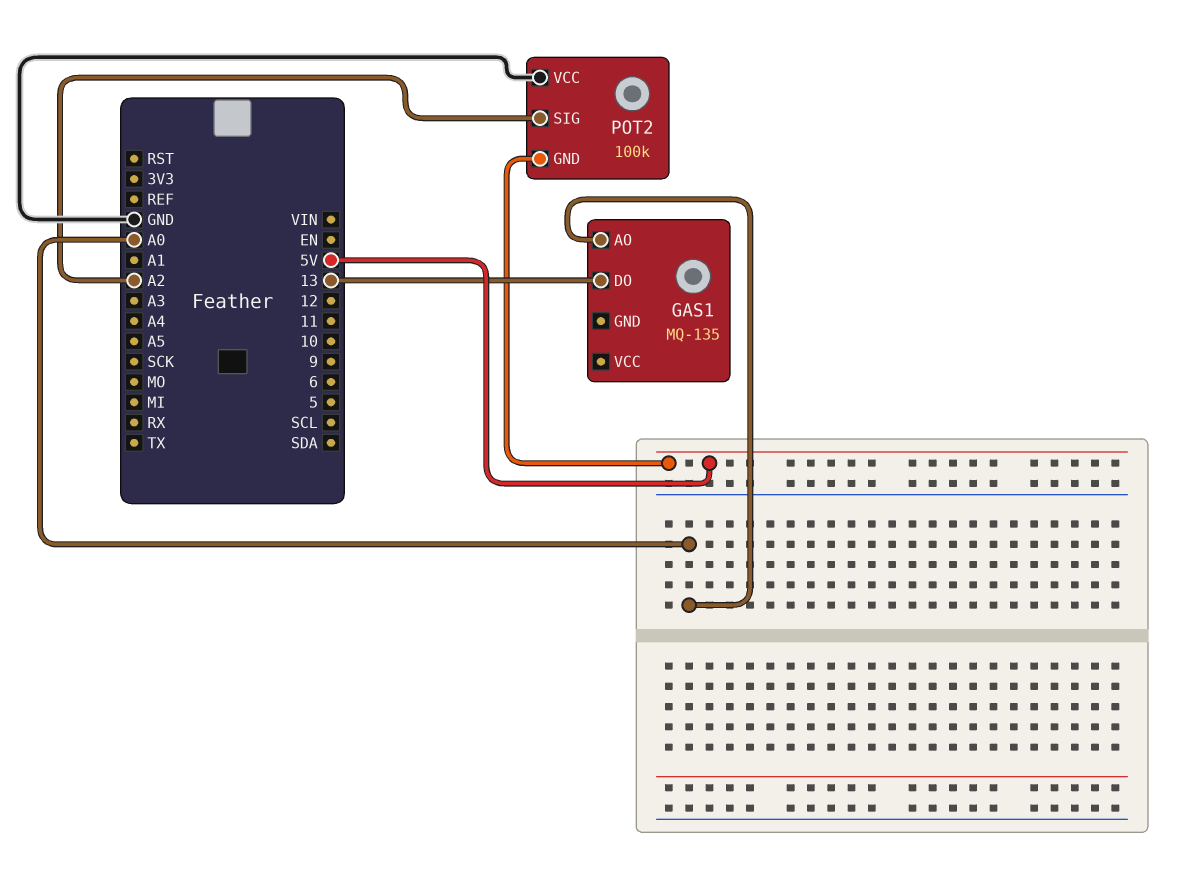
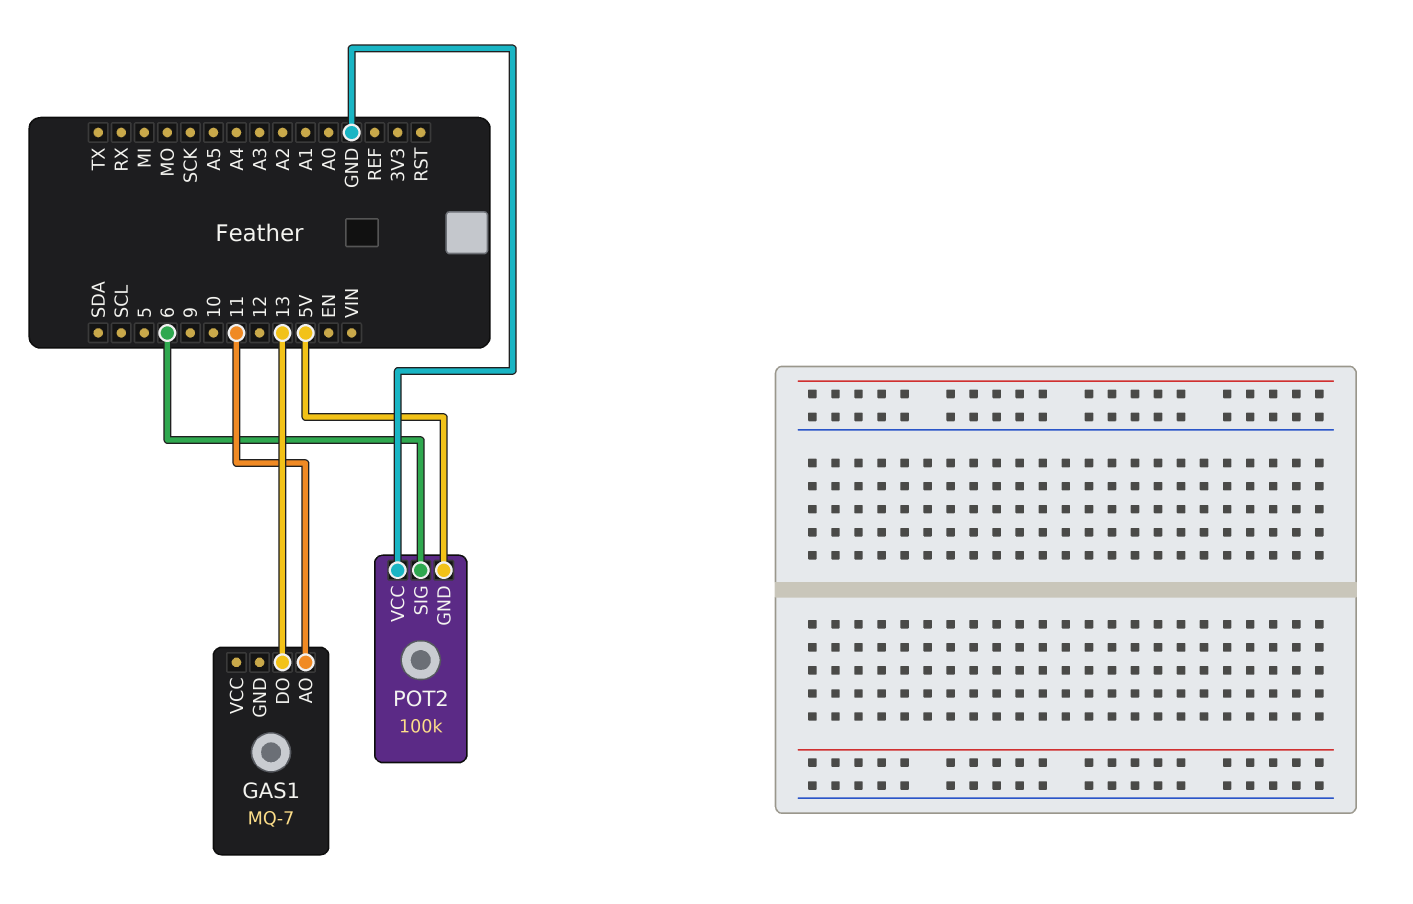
GAS1: MQ-135 -> MQ-7
GAS1 pin AO: A0 -> 11
POT2 pin SIG: A2 -> 6

